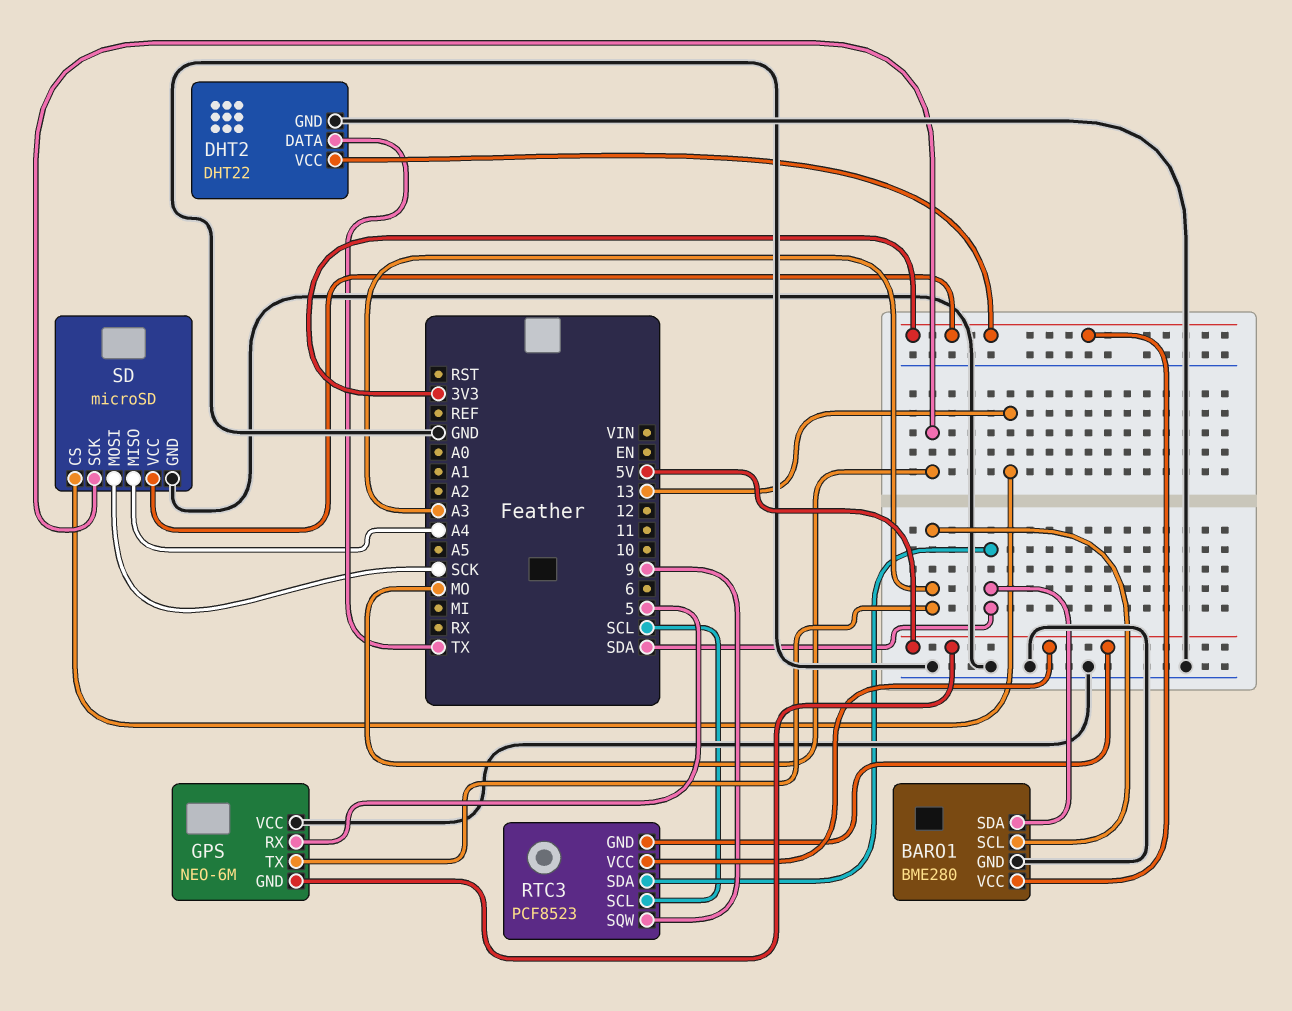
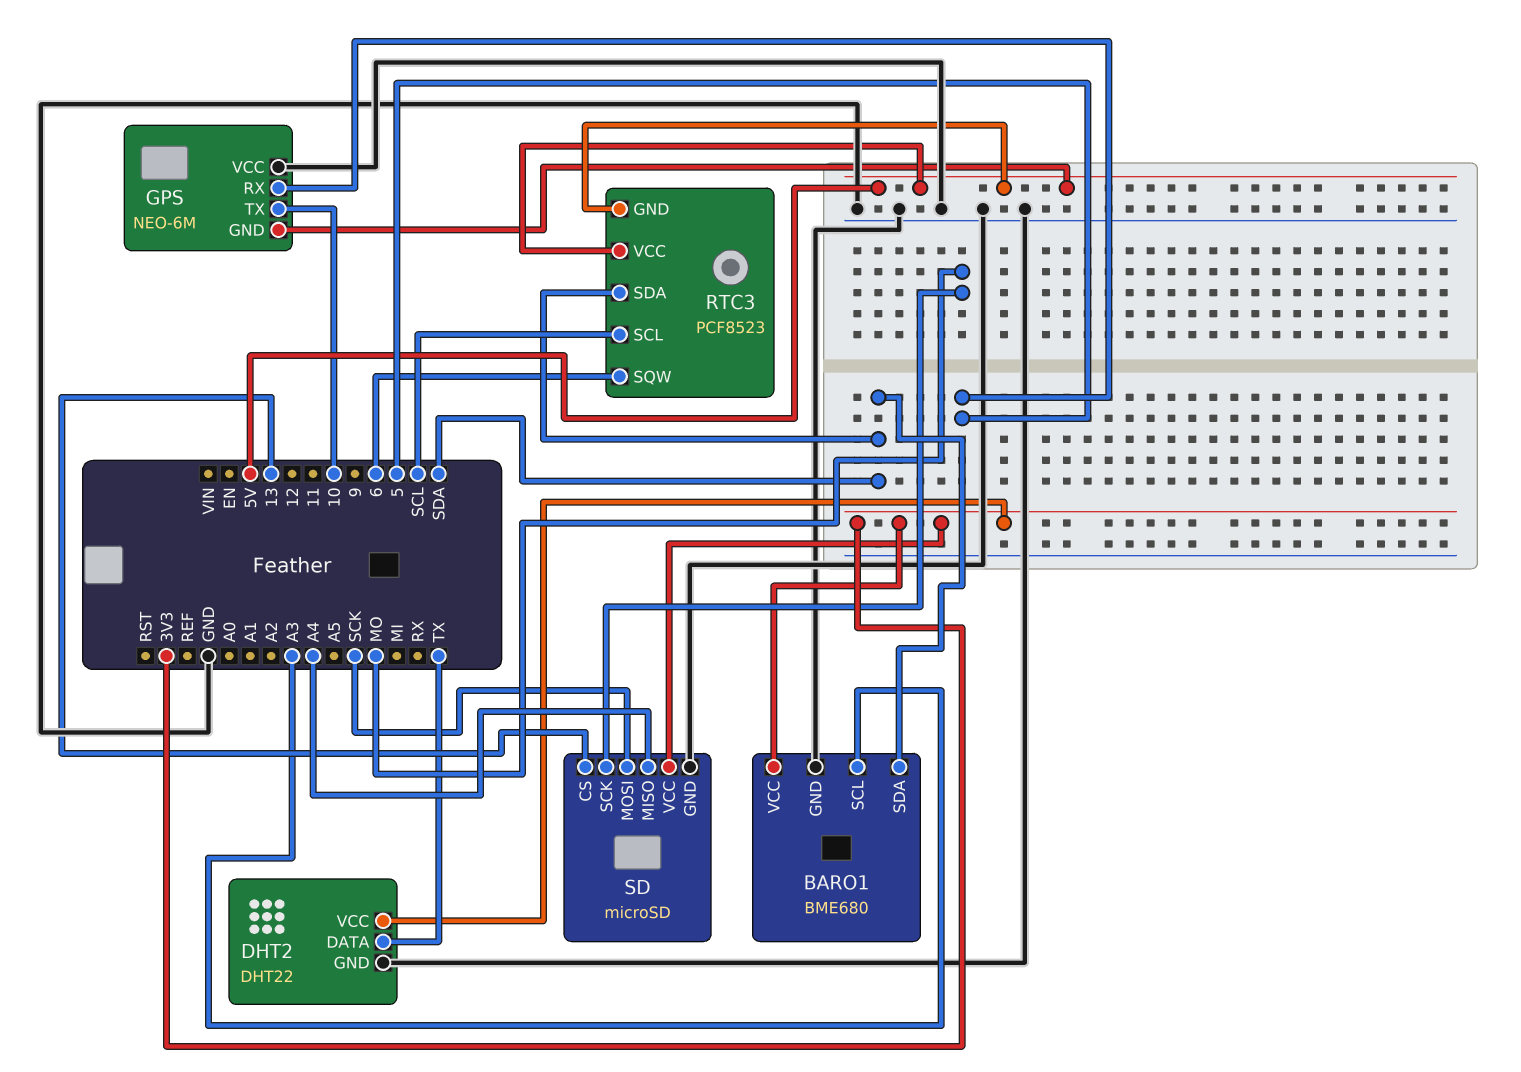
BARO1: BME280 -> BME680
GPS pin TX: A3 -> 10
RTC3 pin SQW: 9 -> 6

